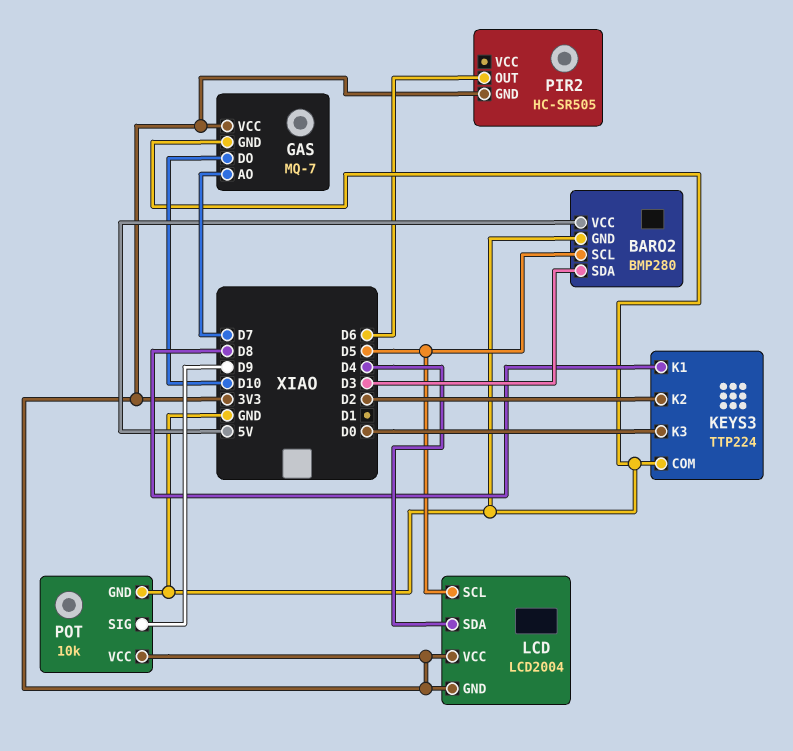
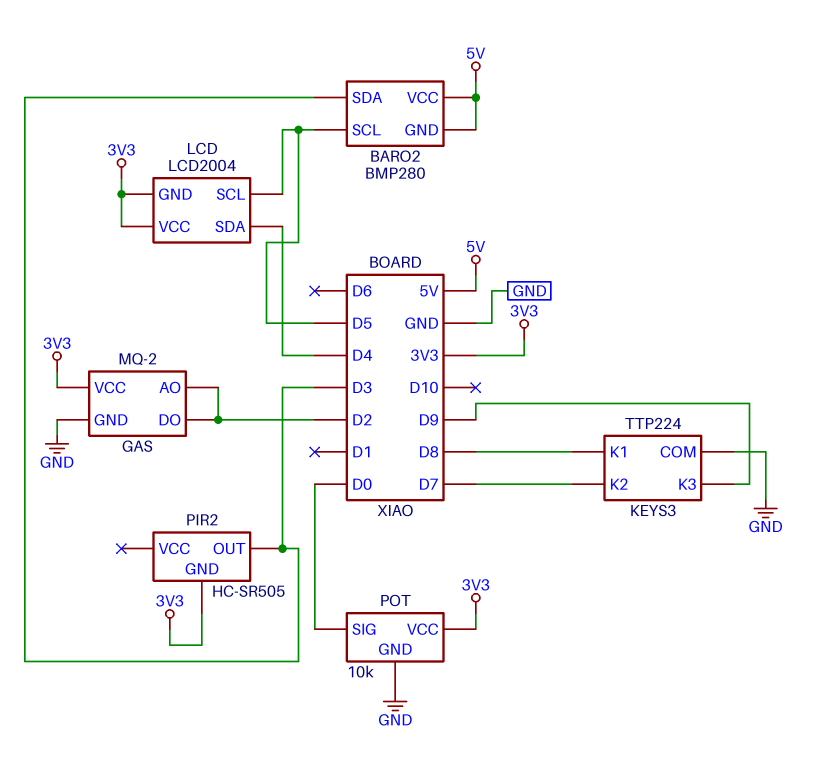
BARO2 pin GND: GND -> 5V
GAS: MQ-7 -> MQ-2
GAS pin AO: D7 -> D2
GAS pin DO: D10 -> D2
KEYS3 pin K2: D2 -> D7
KEYS3 pin K3: D0 -> D9
PIR2 pin OUT: D6 -> D3
POT pin SIG: D9 -> D0

